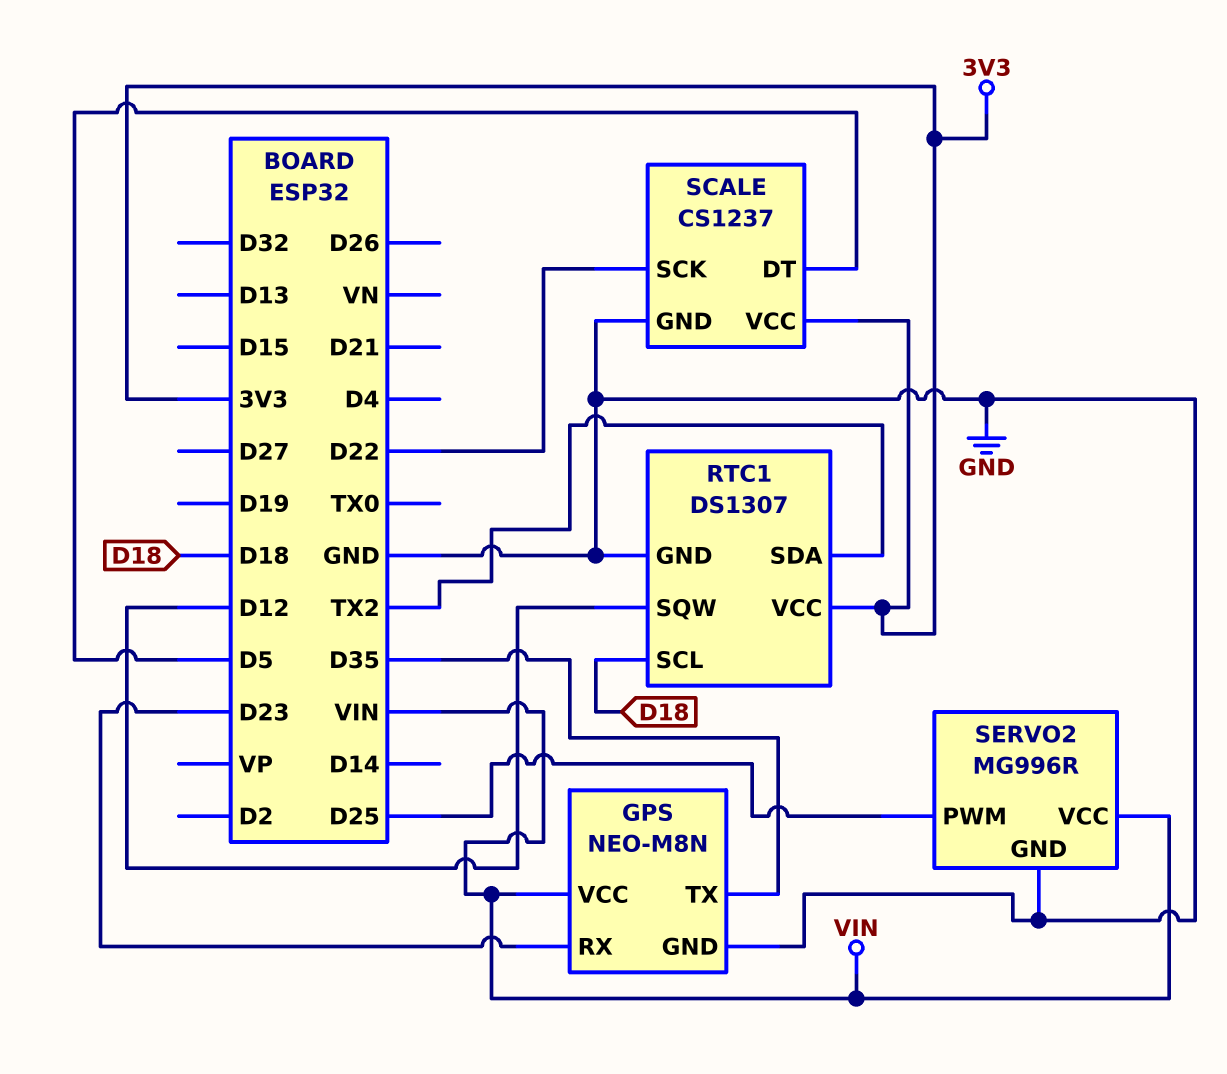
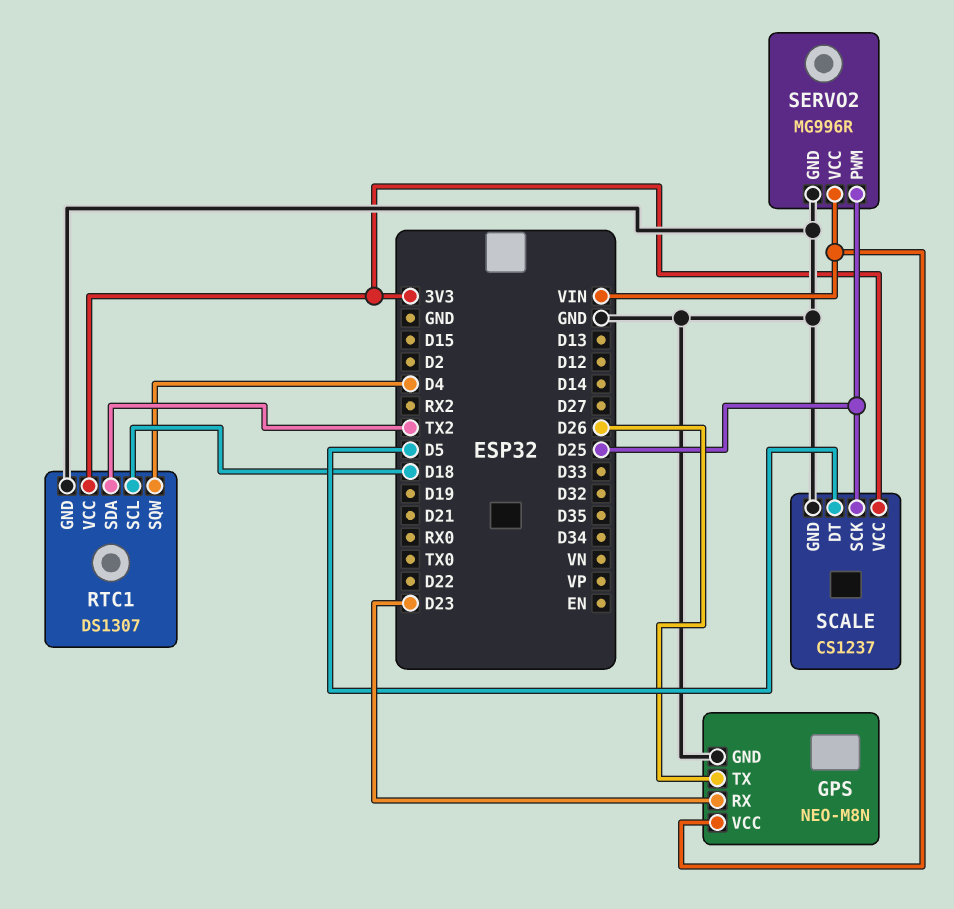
GPS pin TX: D35 -> D26
RTC1 pin SQW: D12 -> D4
SCALE pin SCK: D22 -> D25

